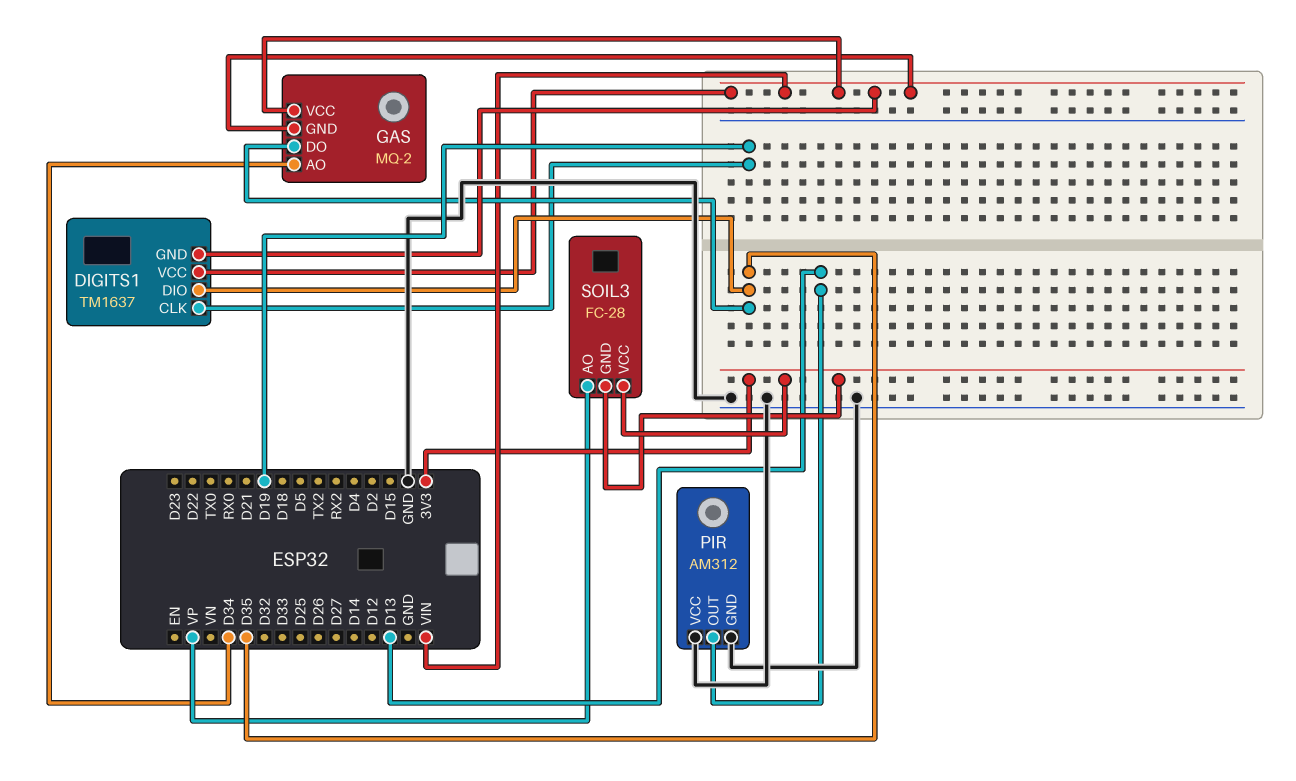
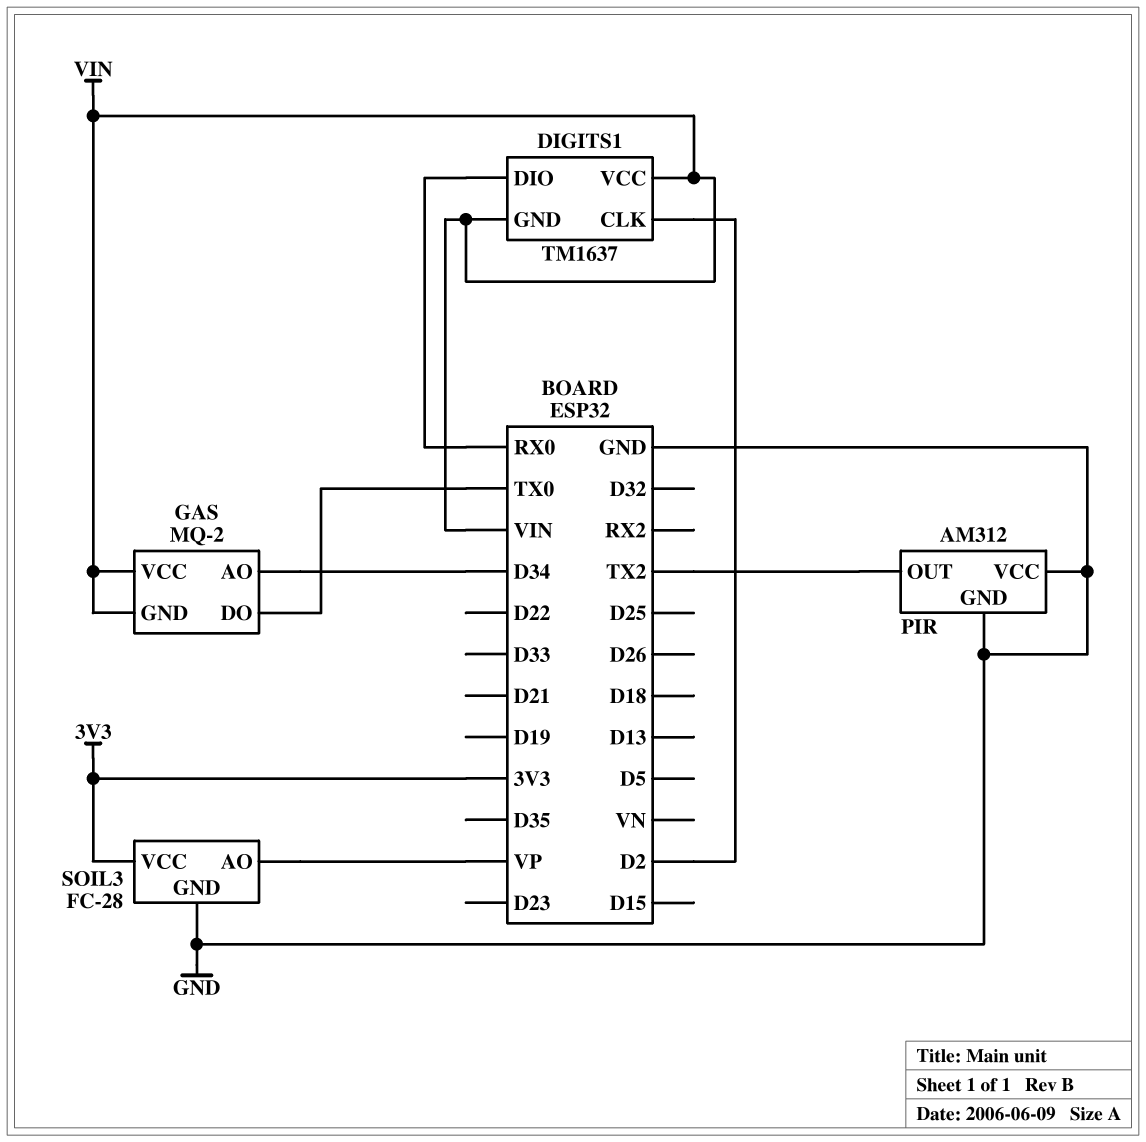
DIGITS1 pin CLK: D19 -> D2
DIGITS1 pin DIO: D35 -> RX0
GAS pin DO: D35 -> TX0
PIR pin OUT: D13 -> TX2
SOIL3 pin GND: 3V3 -> GND

